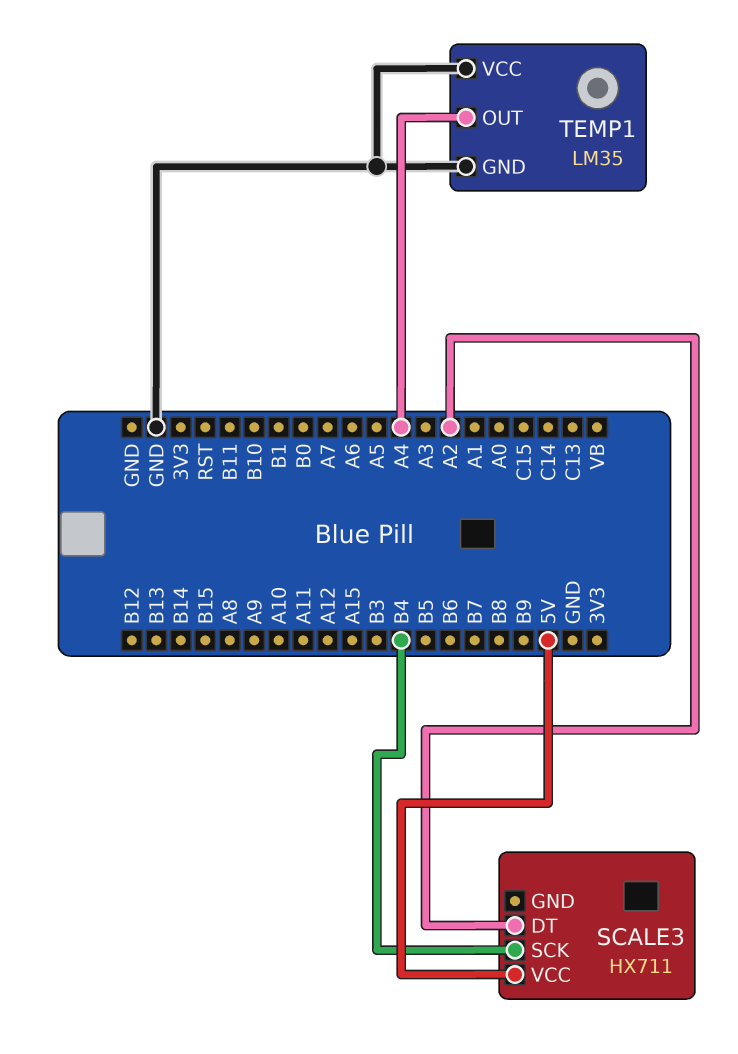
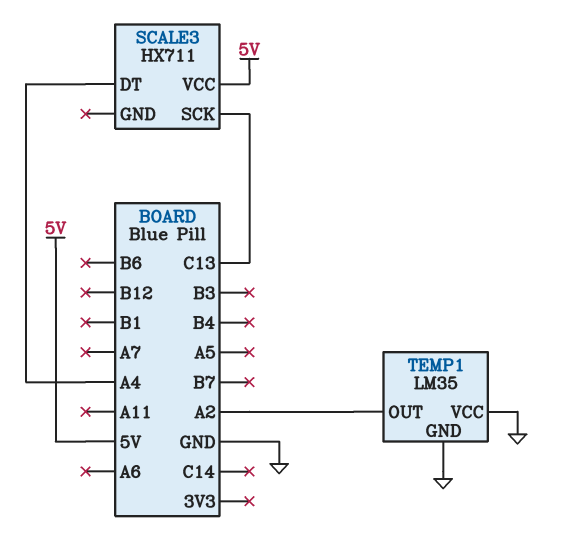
SCALE3 pin DT: A2 -> A4
SCALE3 pin SCK: B4 -> C13
TEMP1 pin OUT: A4 -> A2

